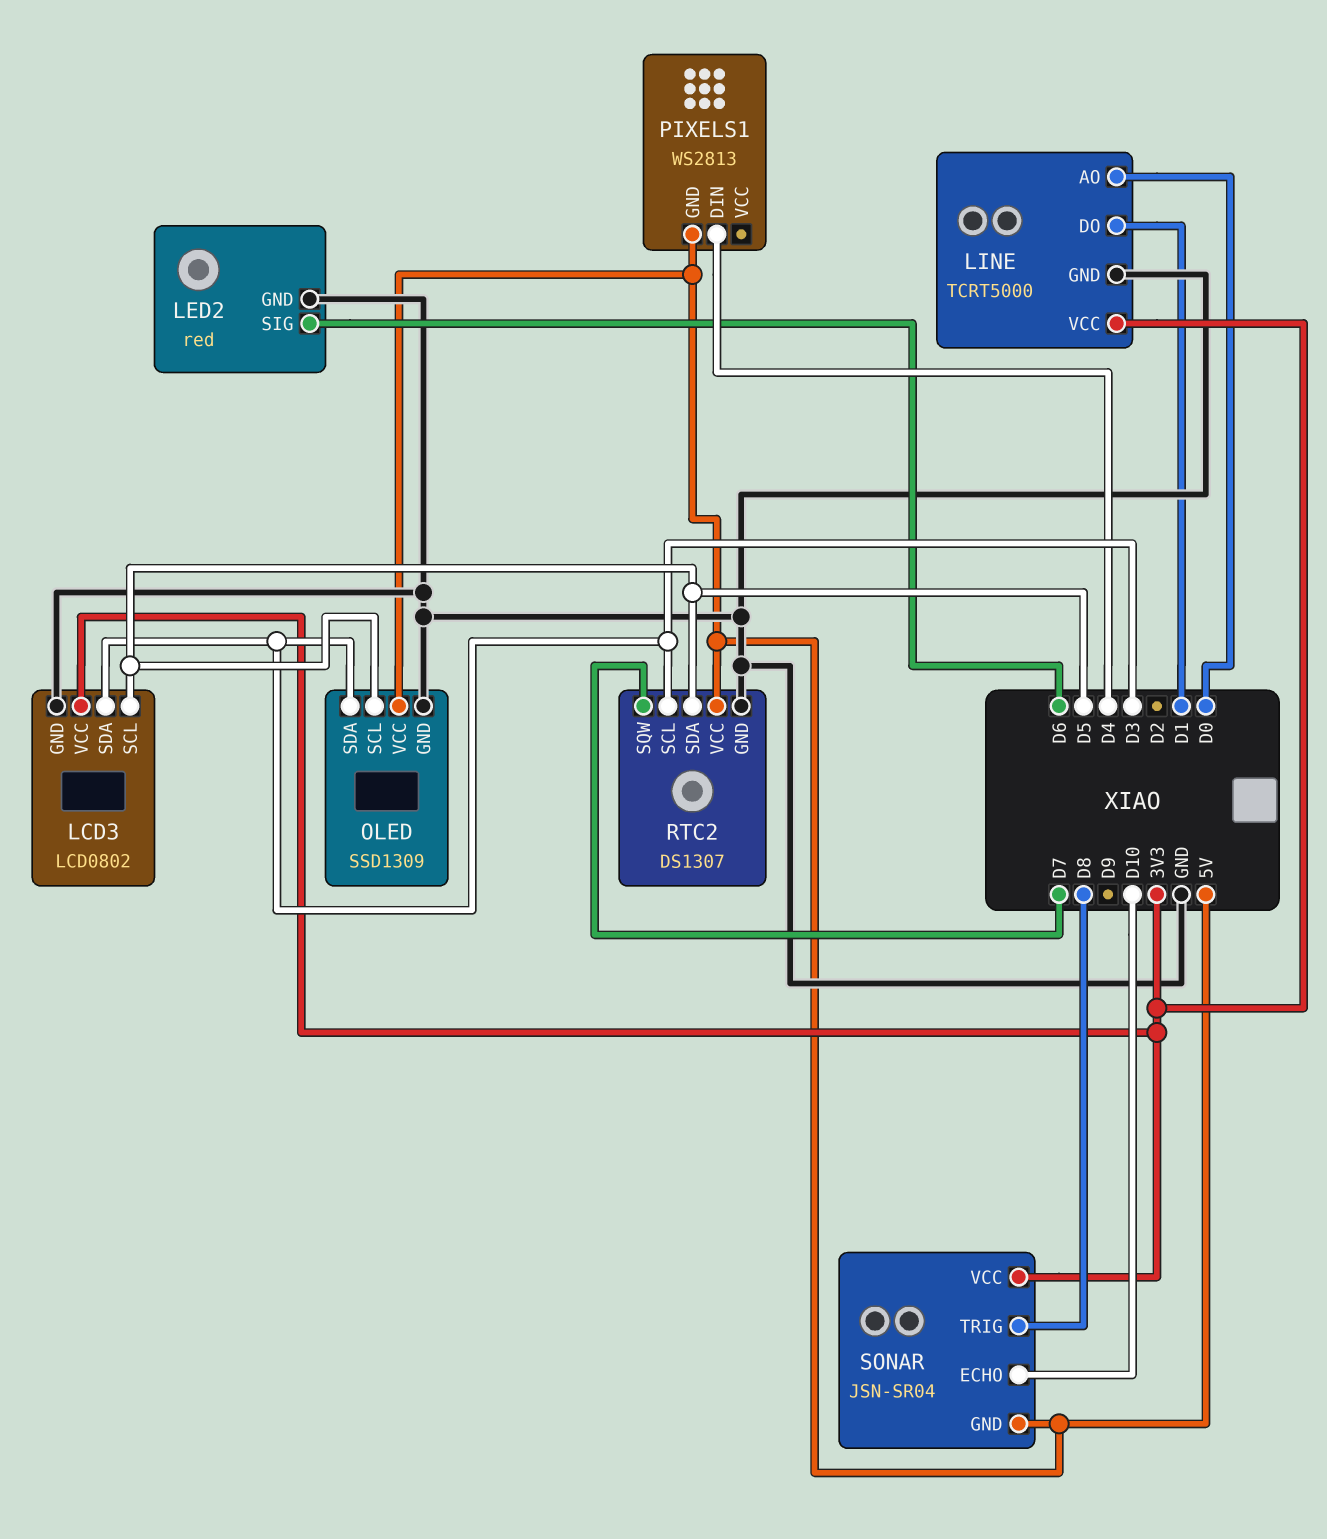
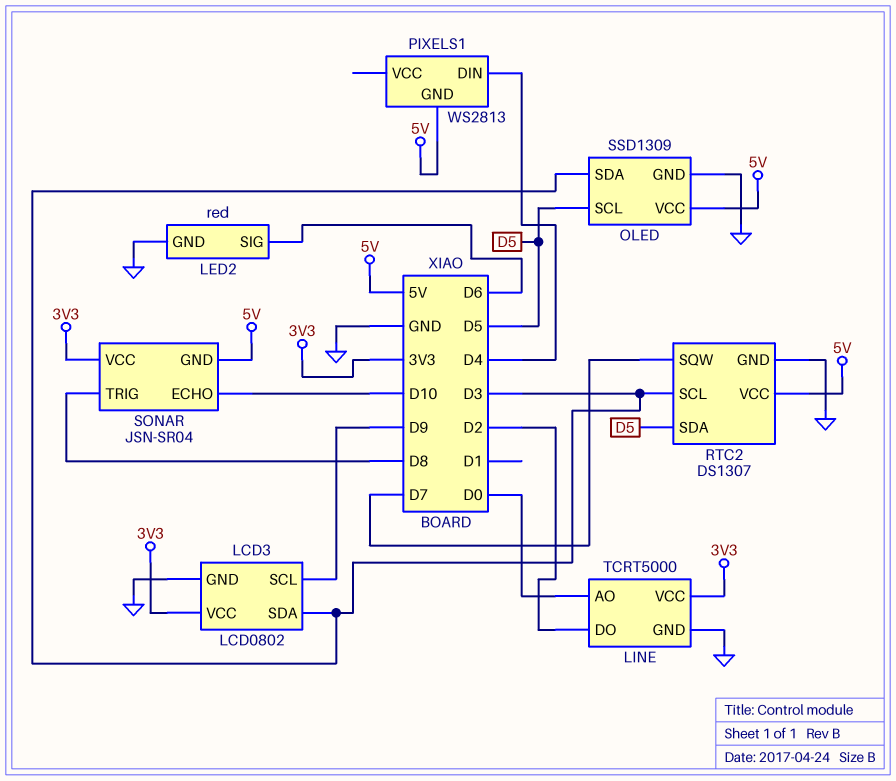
LCD3 pin SCL: D5 -> D9
LINE pin DO: D1 -> D2

